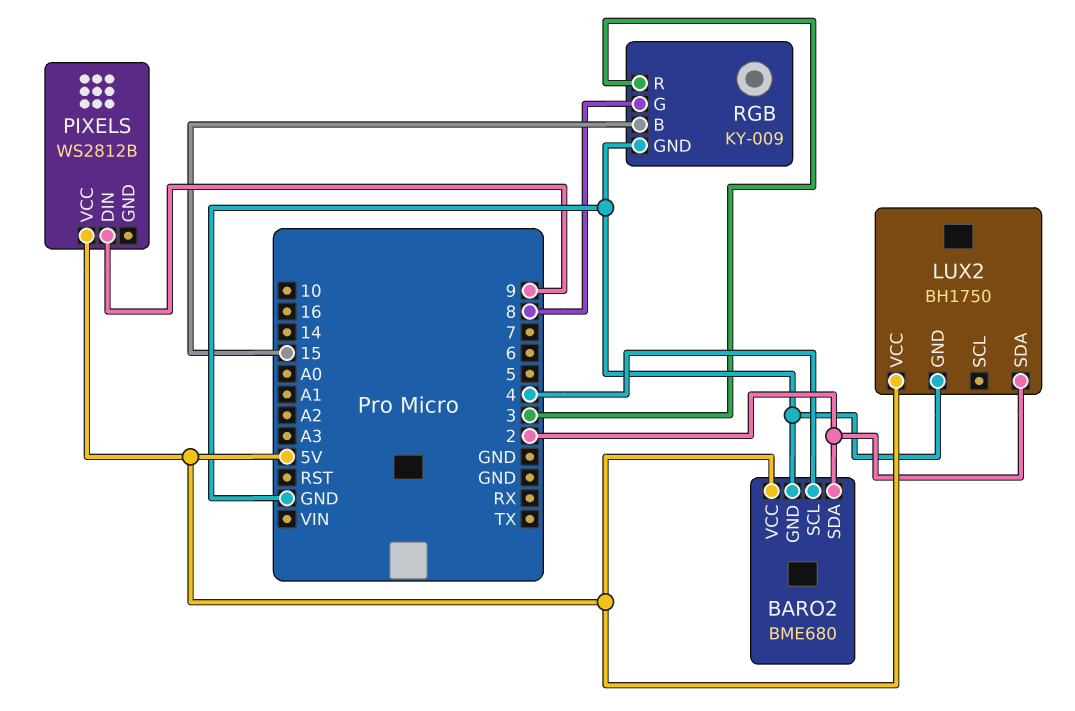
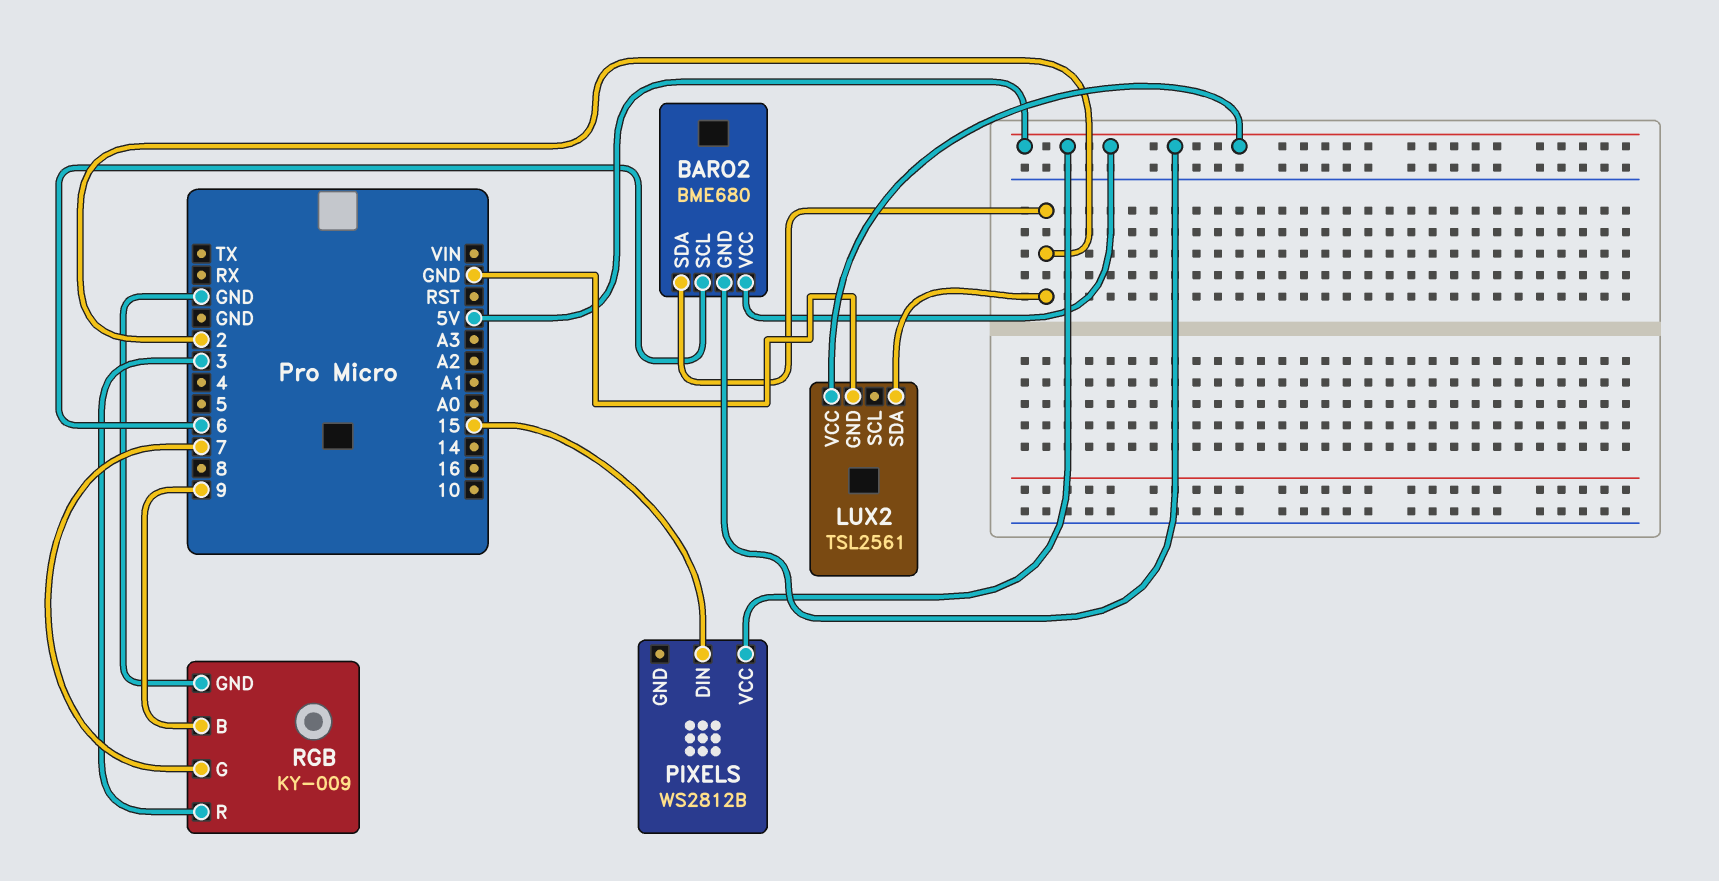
BARO2 pin GND: GND -> 5V
BARO2 pin SCL: 4 -> 6
LUX2: BH1750 -> TSL2561
PIXELS pin DIN: 9 -> 15
RGB pin B: 15 -> 9
RGB pin G: 8 -> 7

